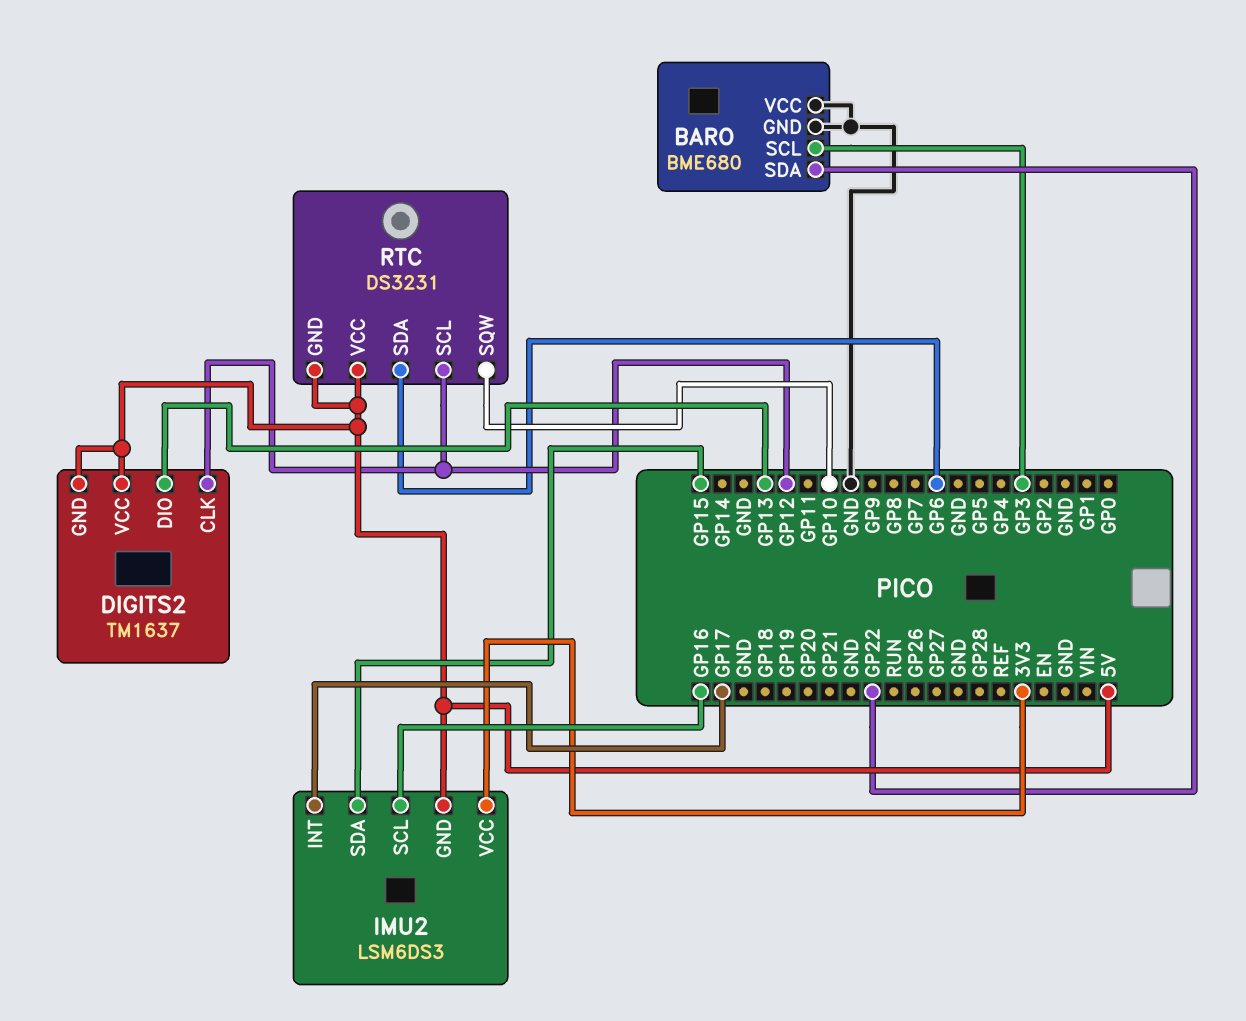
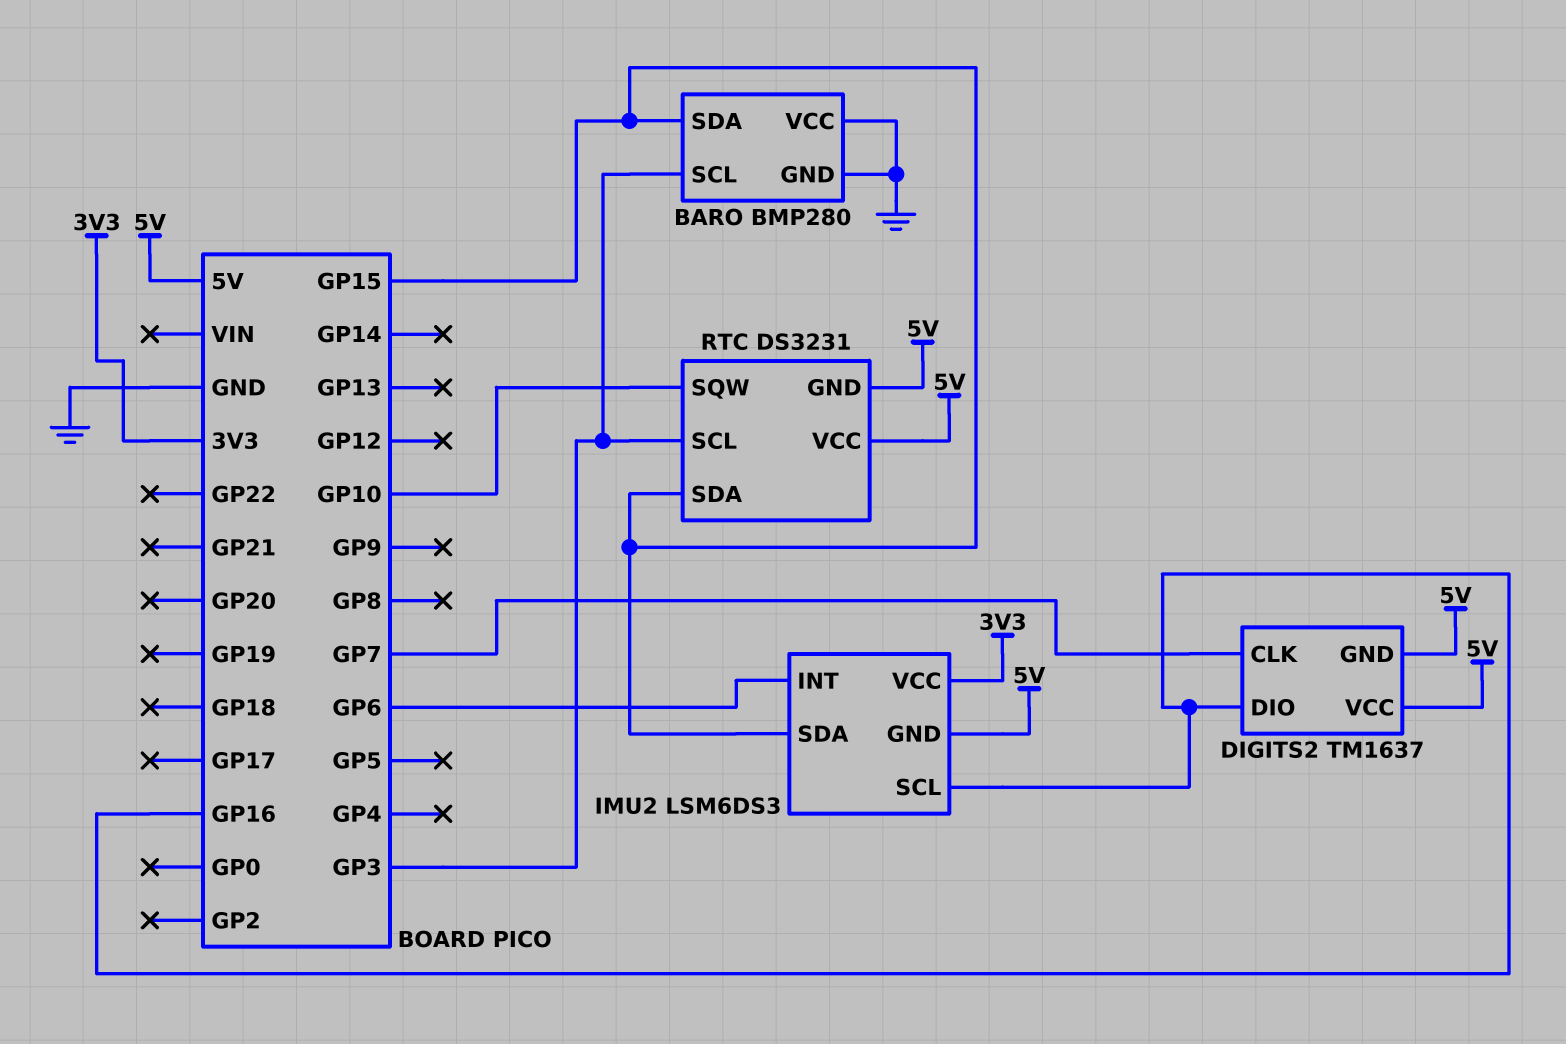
BARO: BME680 -> BMP280
BARO pin SDA: GP22 -> GP15
DIGITS2 pin CLK: GP12 -> GP7
DIGITS2 pin DIO: GP13 -> GP16
IMU2 pin INT: GP17 -> GP6
RTC pin SCL: GP12 -> GP3
RTC pin SDA: GP6 -> GP15

